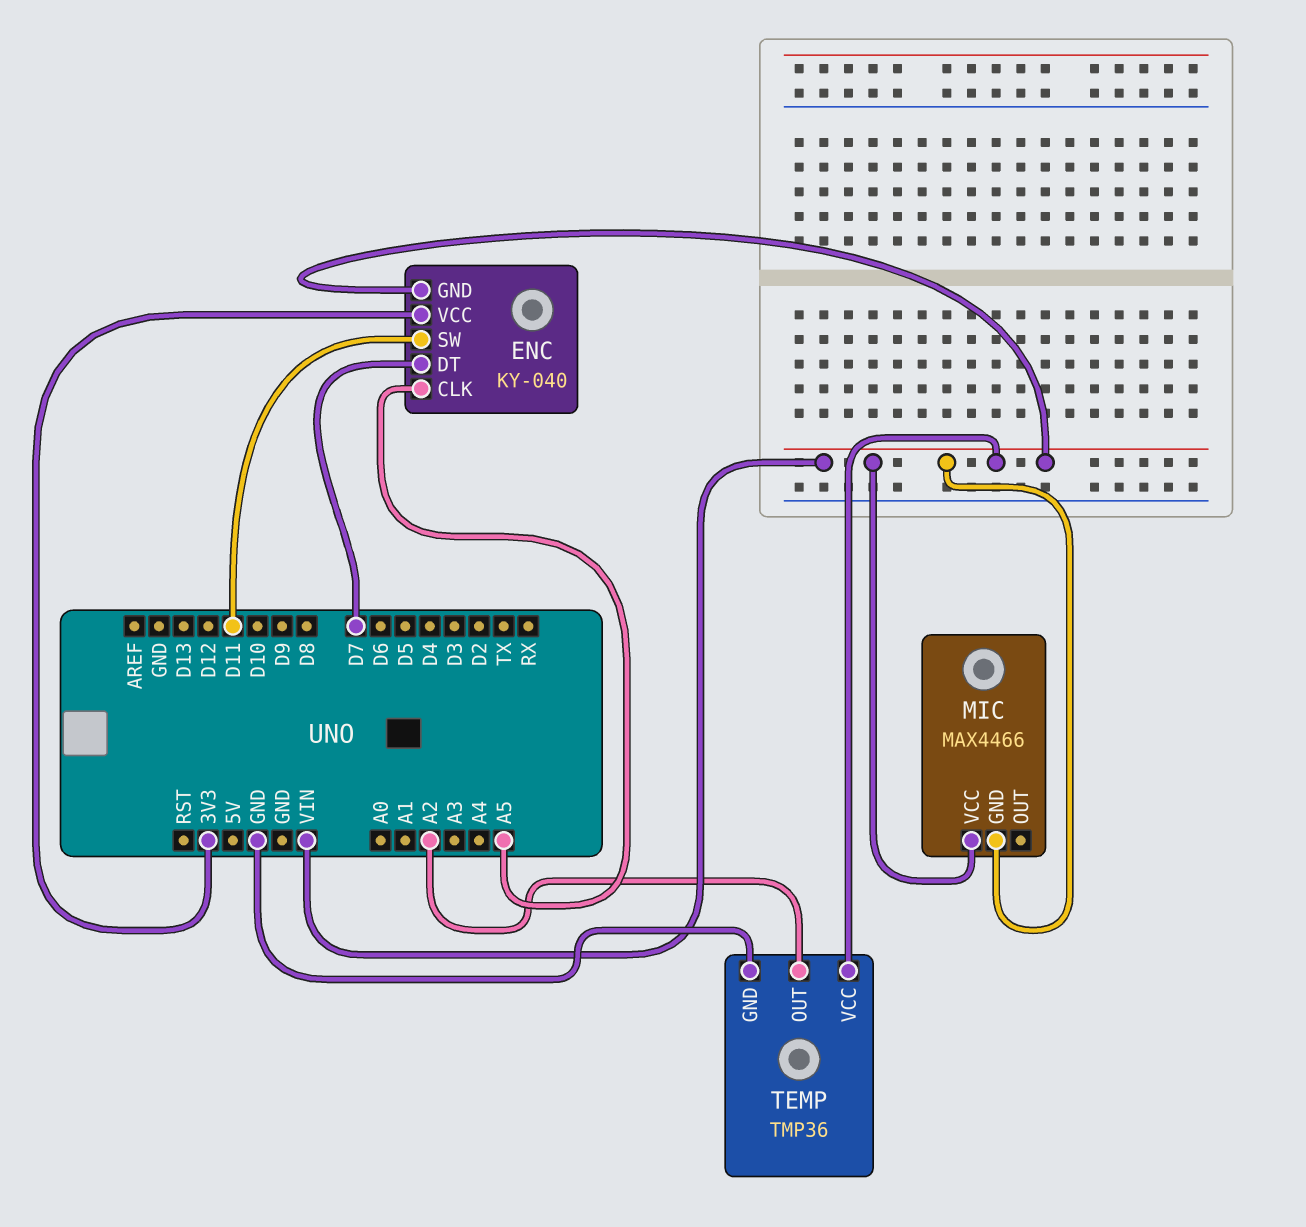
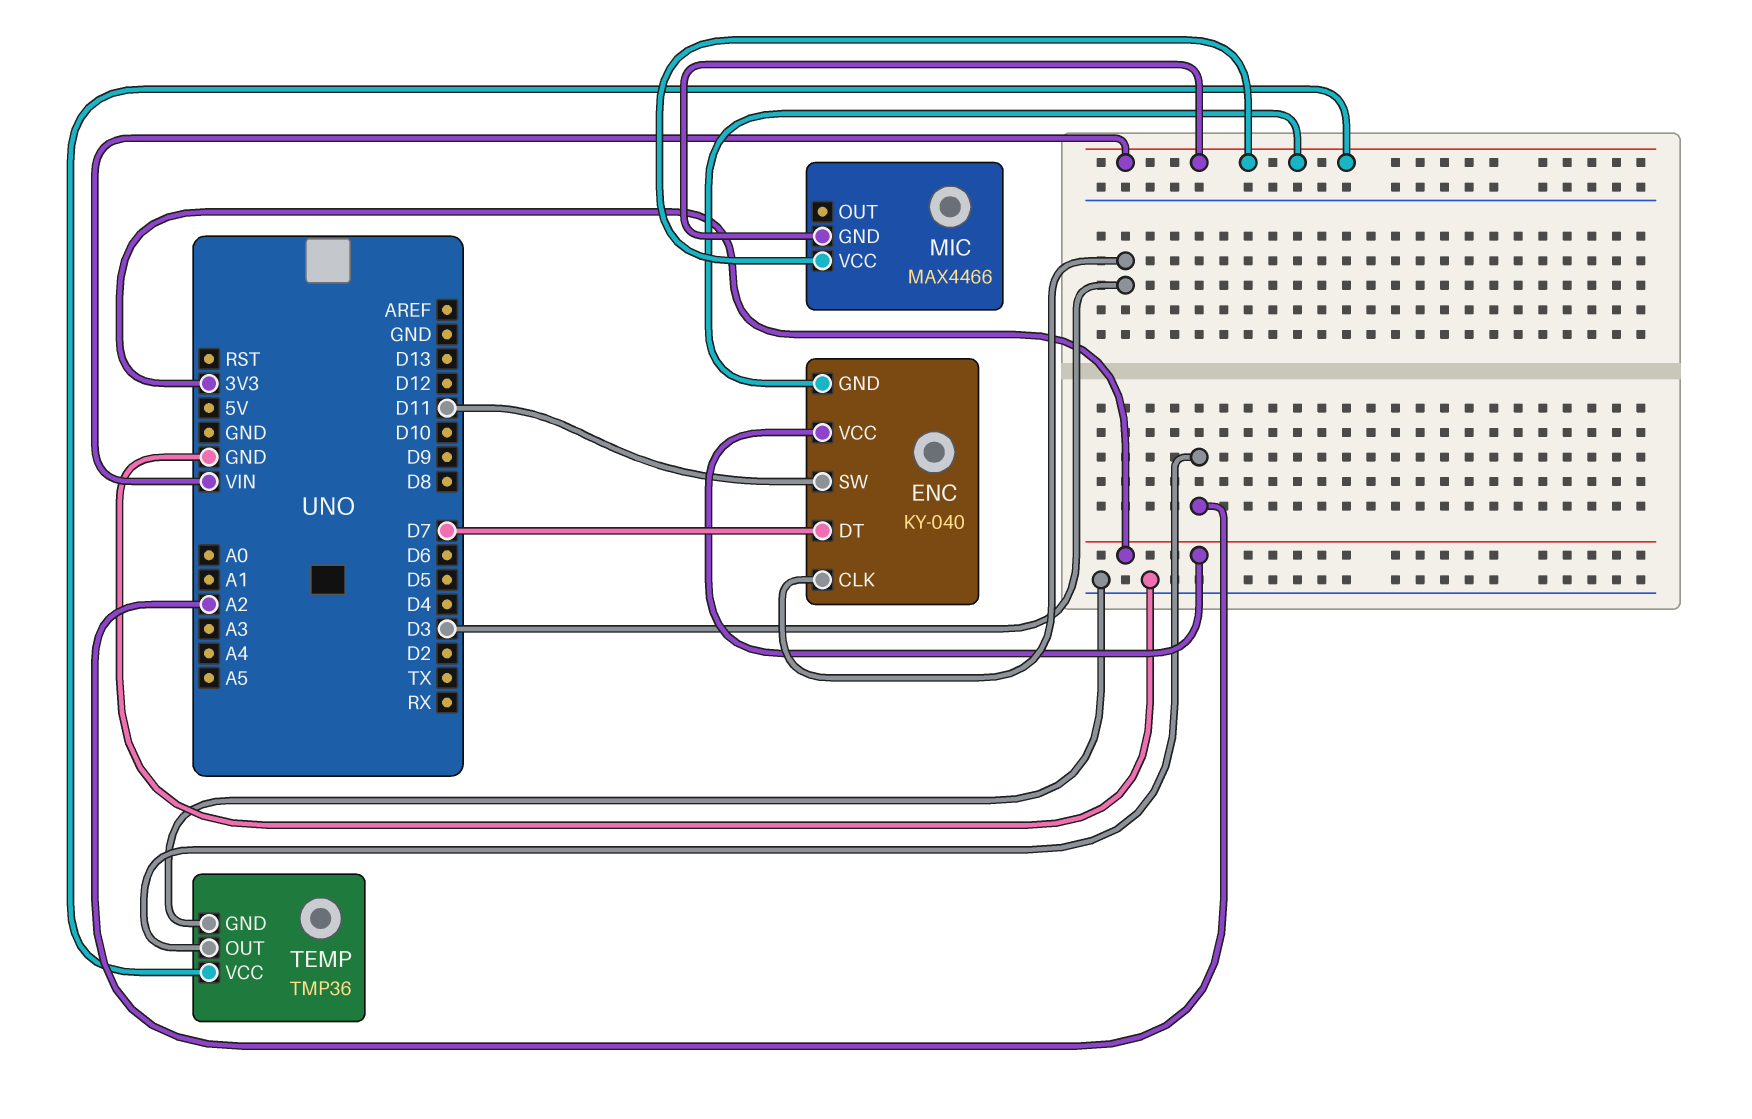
ENC pin CLK: A5 -> D3

